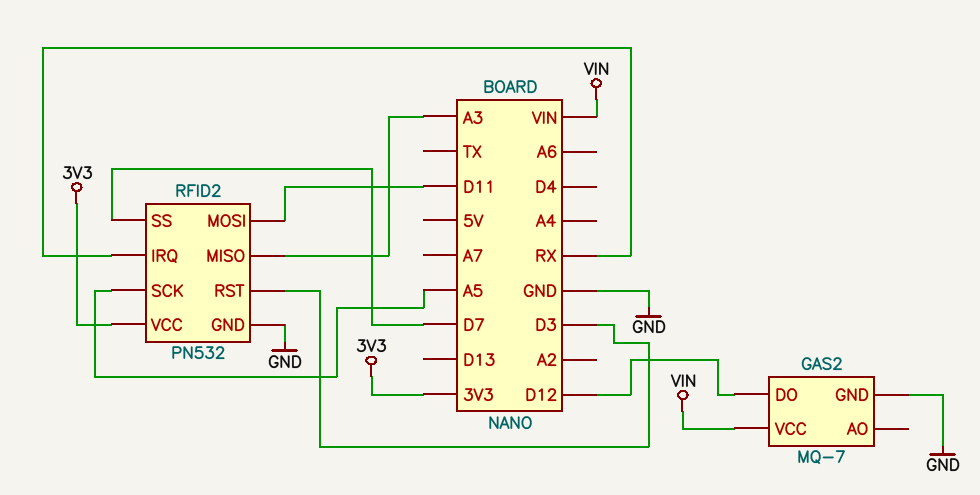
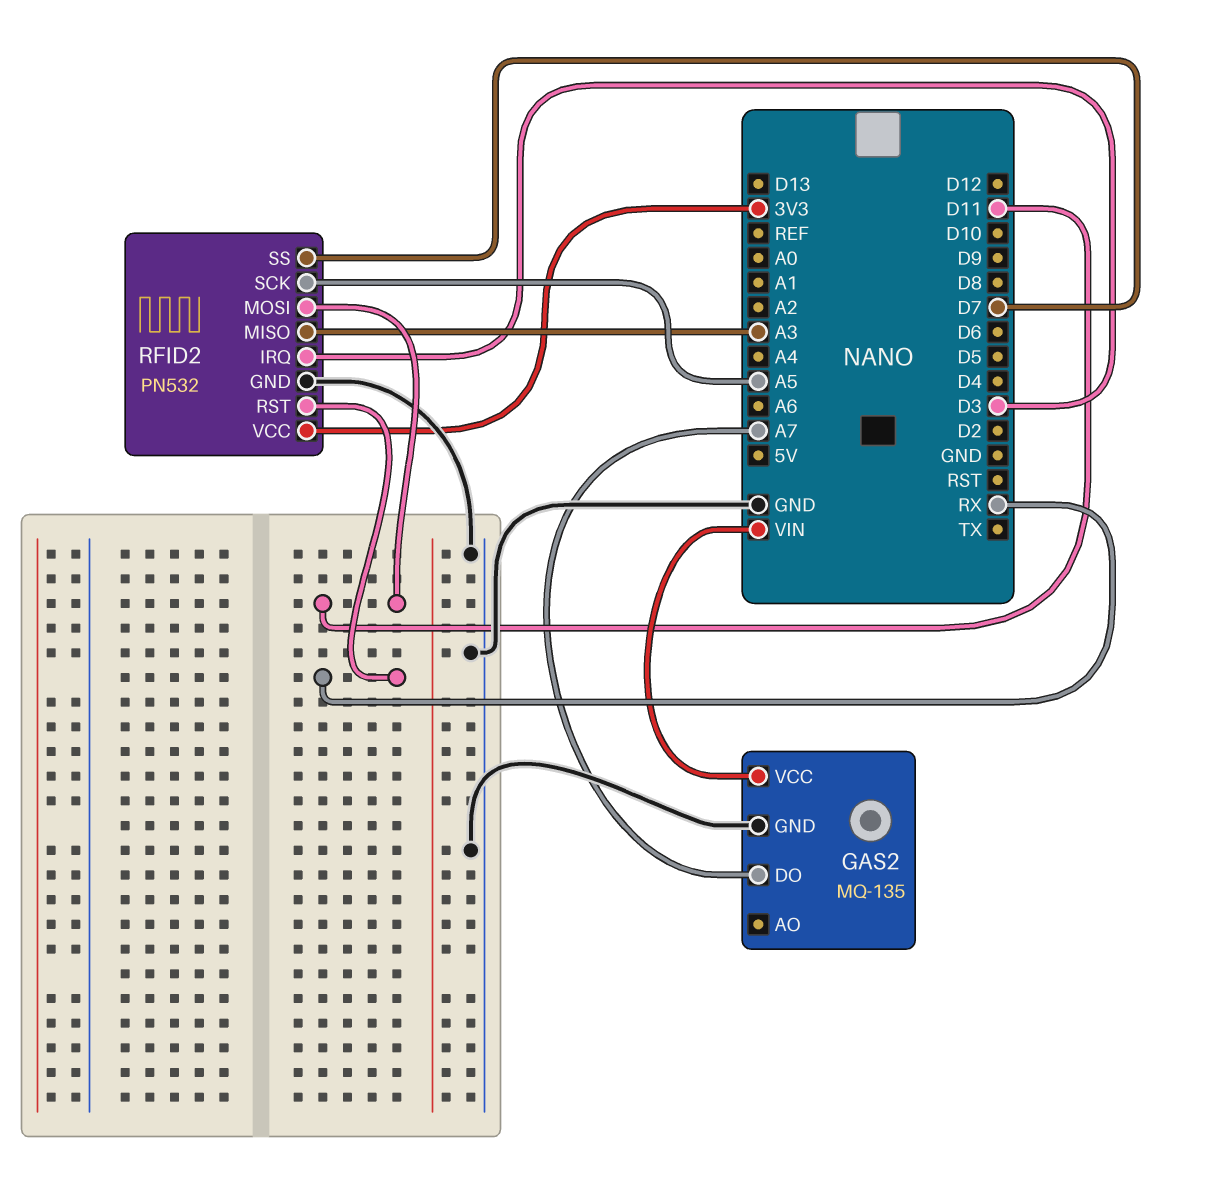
GAS2: MQ-7 -> MQ-135
GAS2 pin DO: D12 -> A7
RFID2 pin IRQ: RX -> D3
RFID2 pin RST: D3 -> RX

